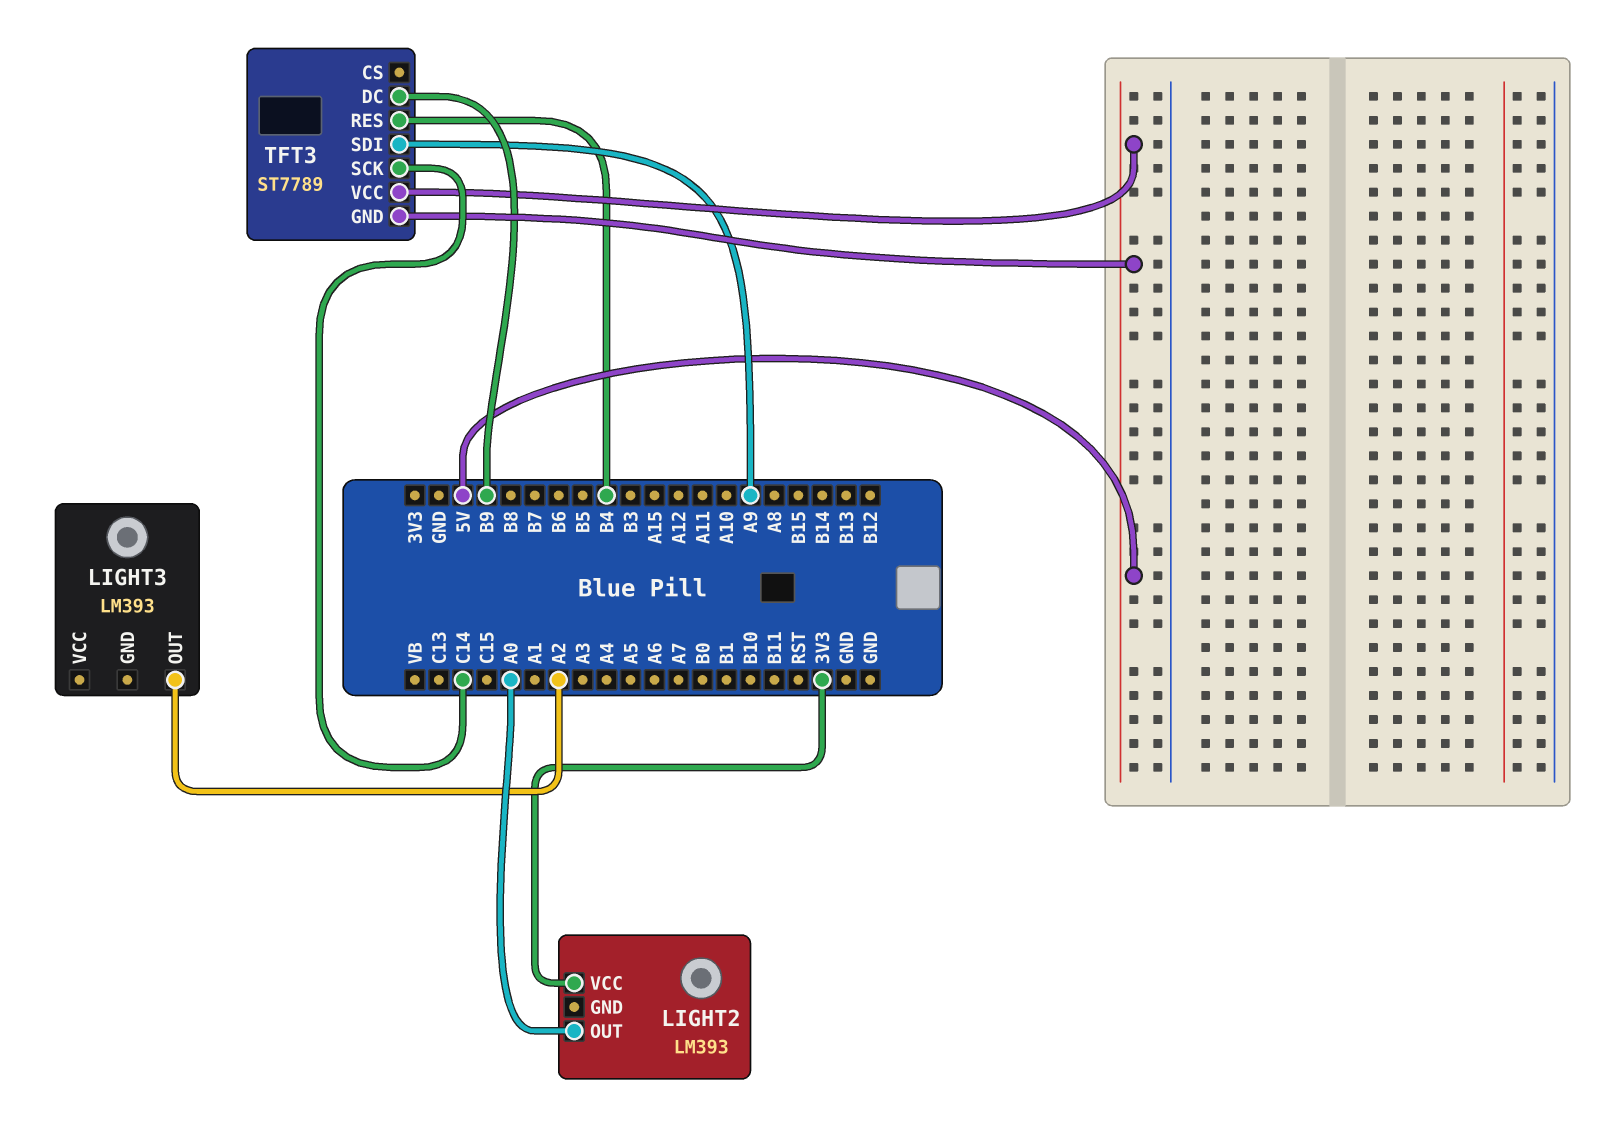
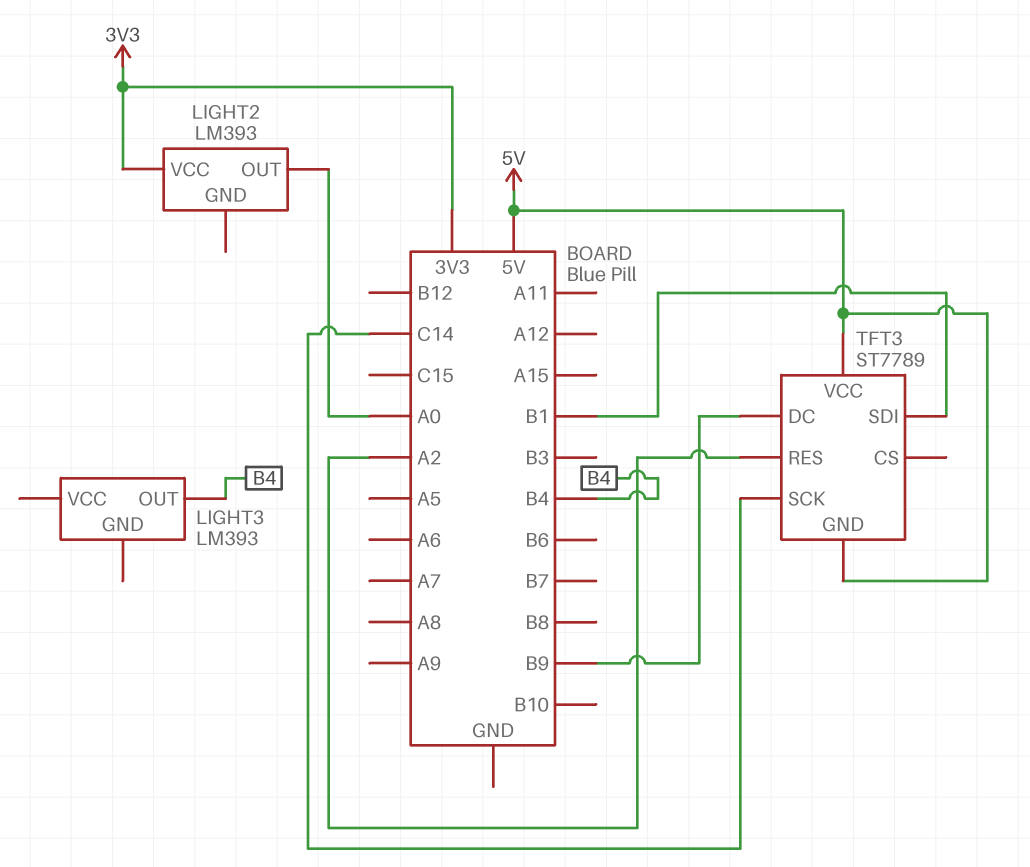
LIGHT3 pin OUT: A2 -> B4
TFT3 pin RES: B4 -> A2
TFT3 pin SDI: A9 -> B1

